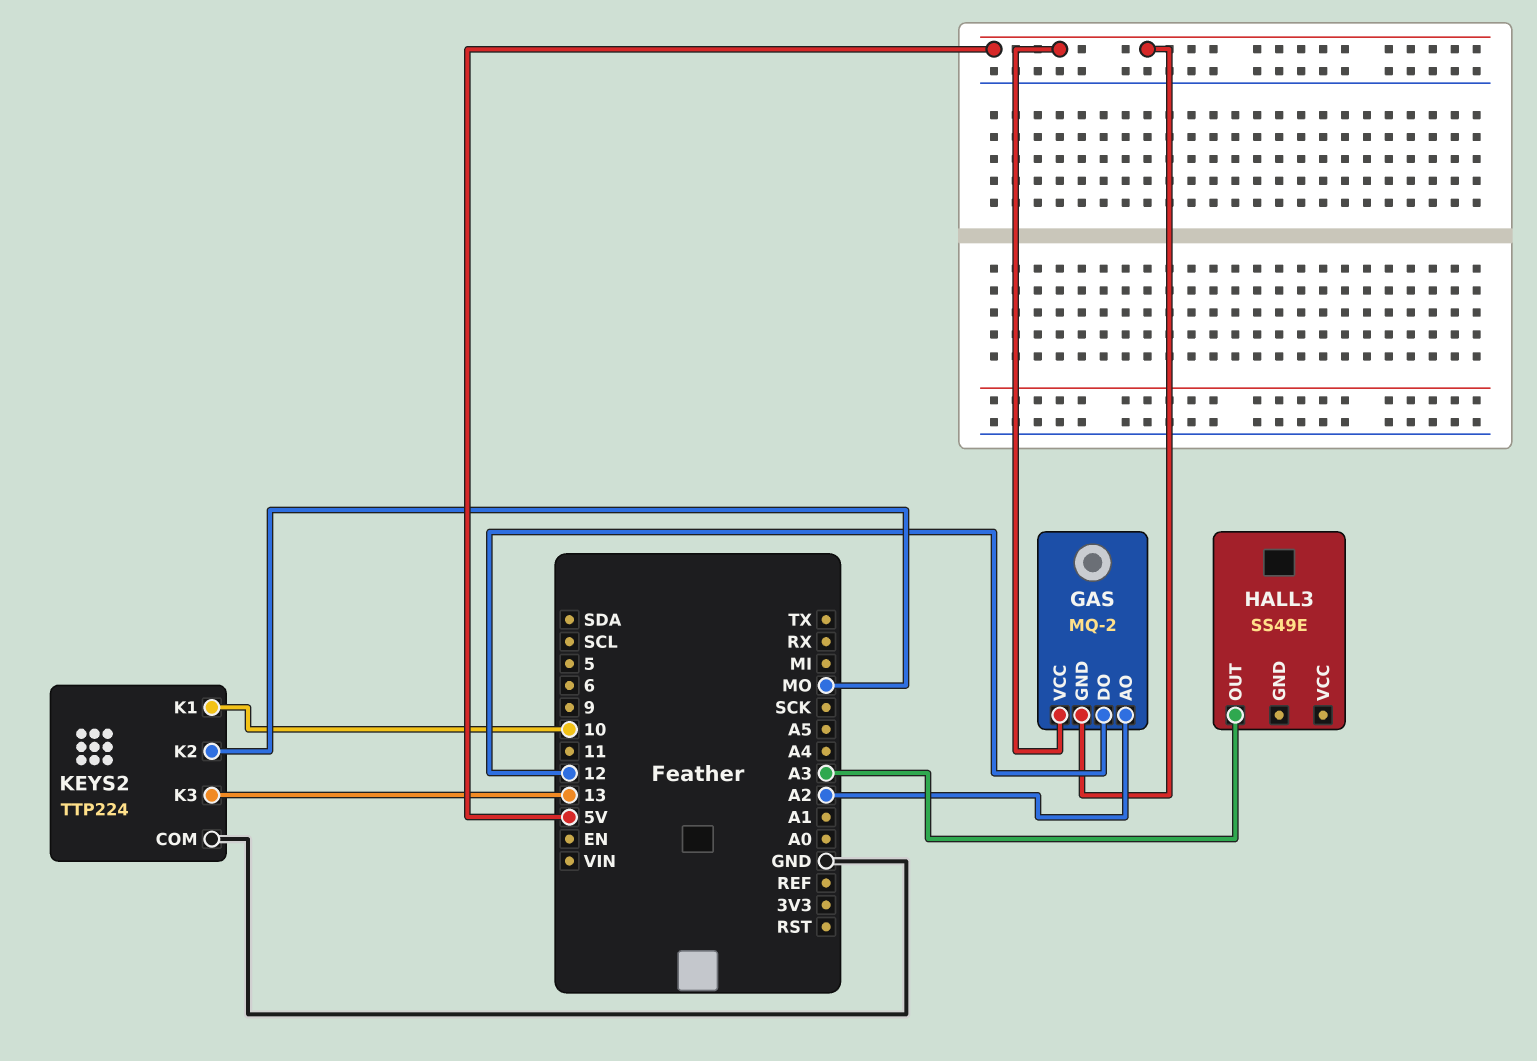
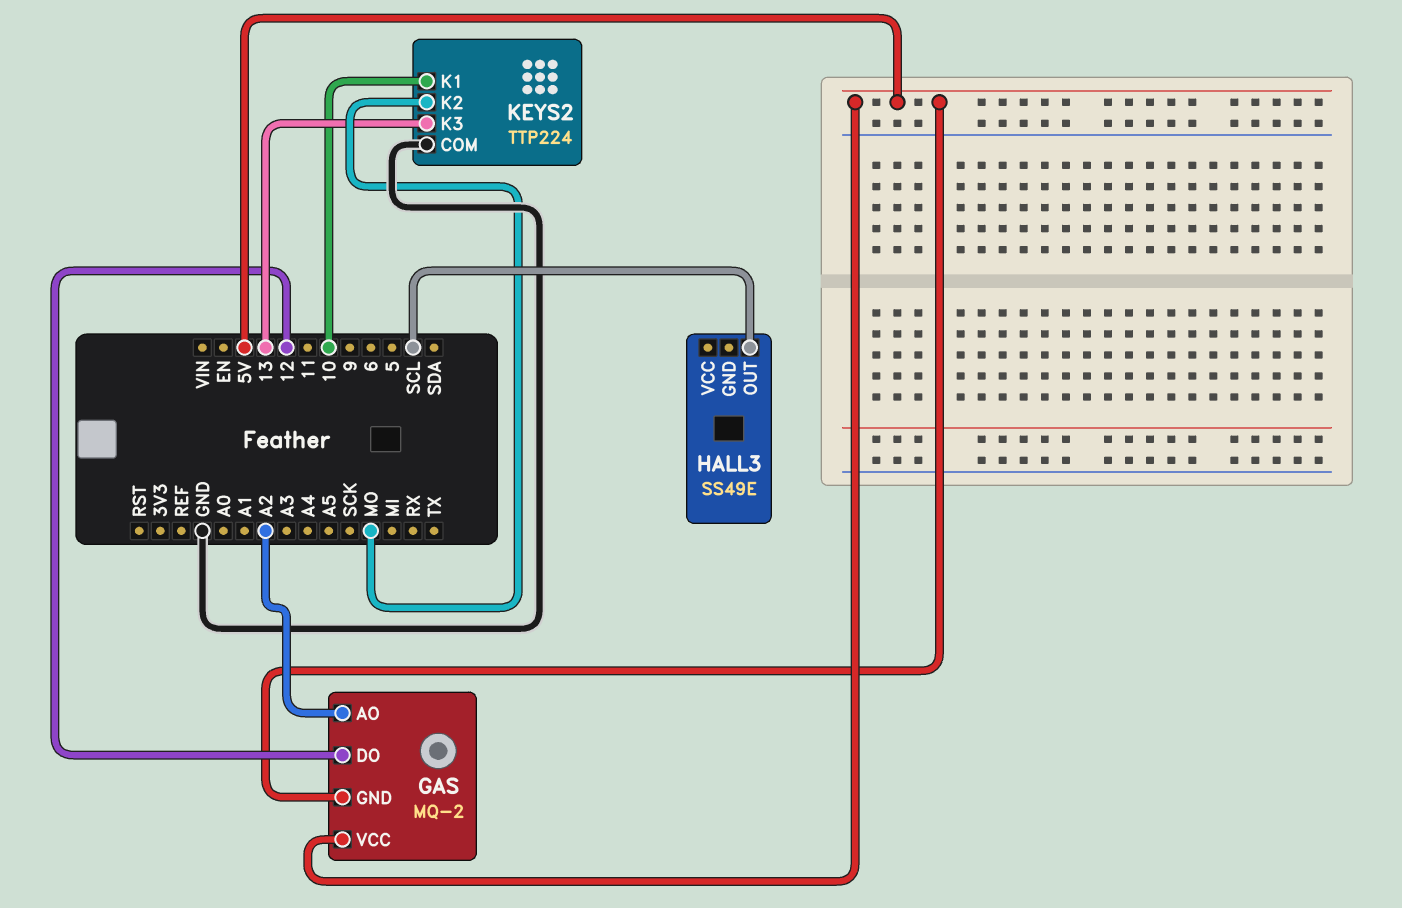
HALL3 pin OUT: A3 -> SCL

